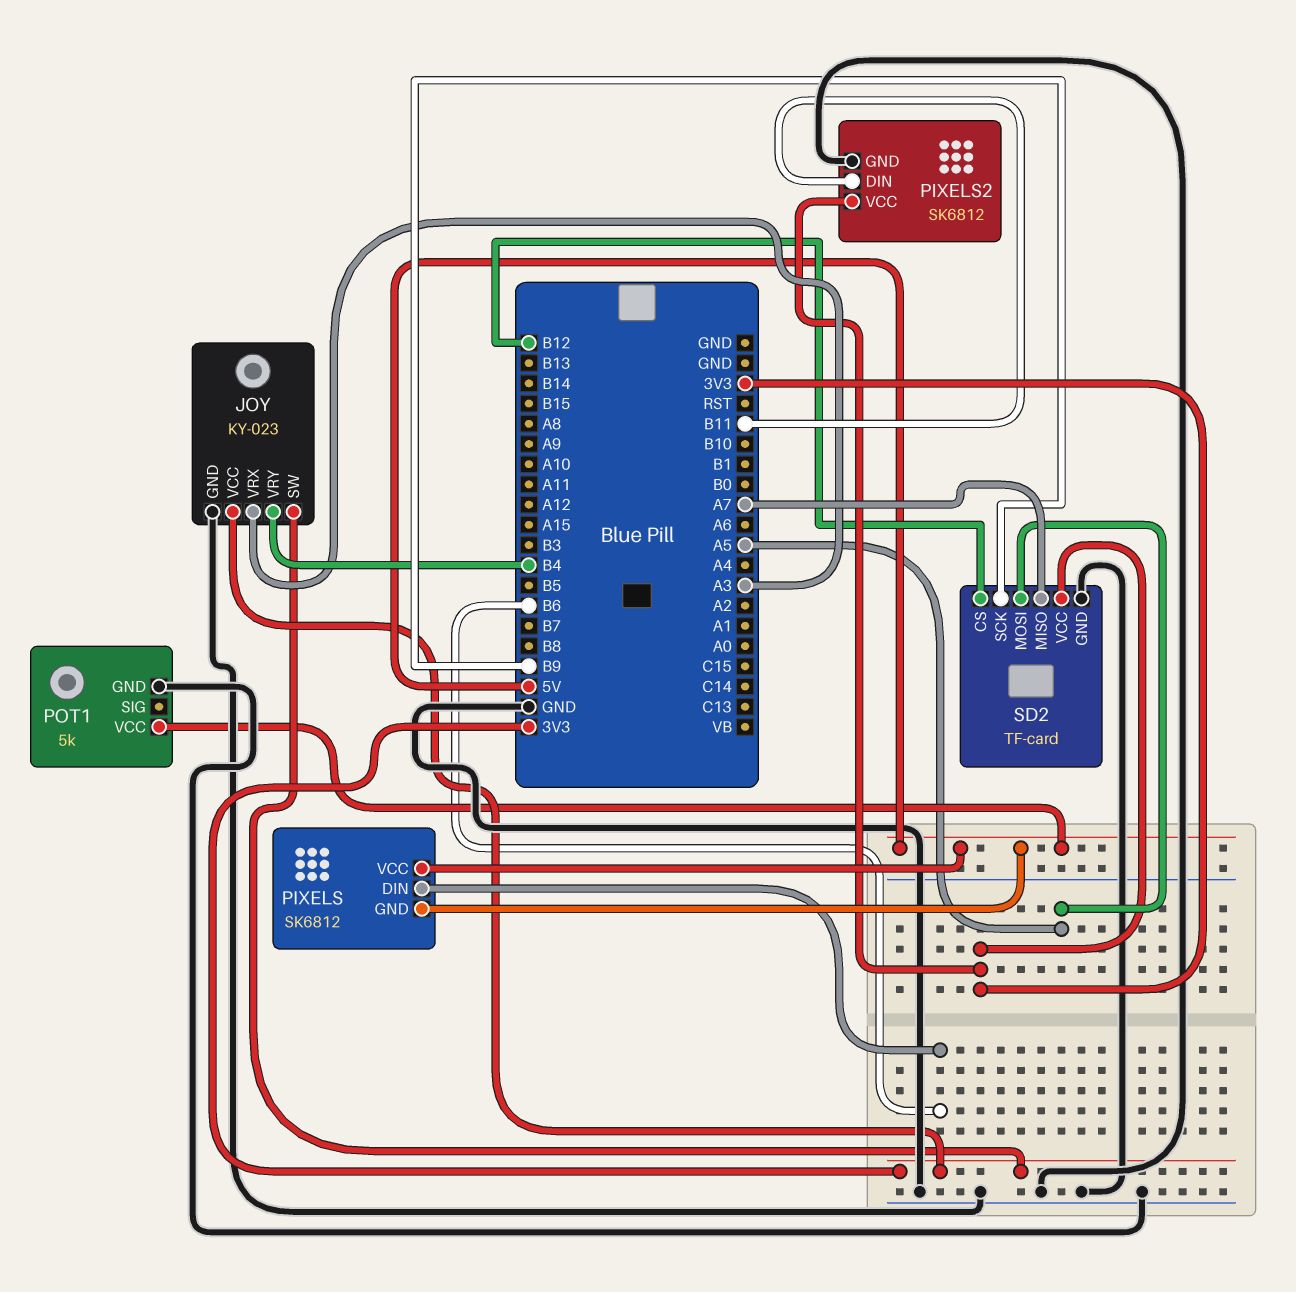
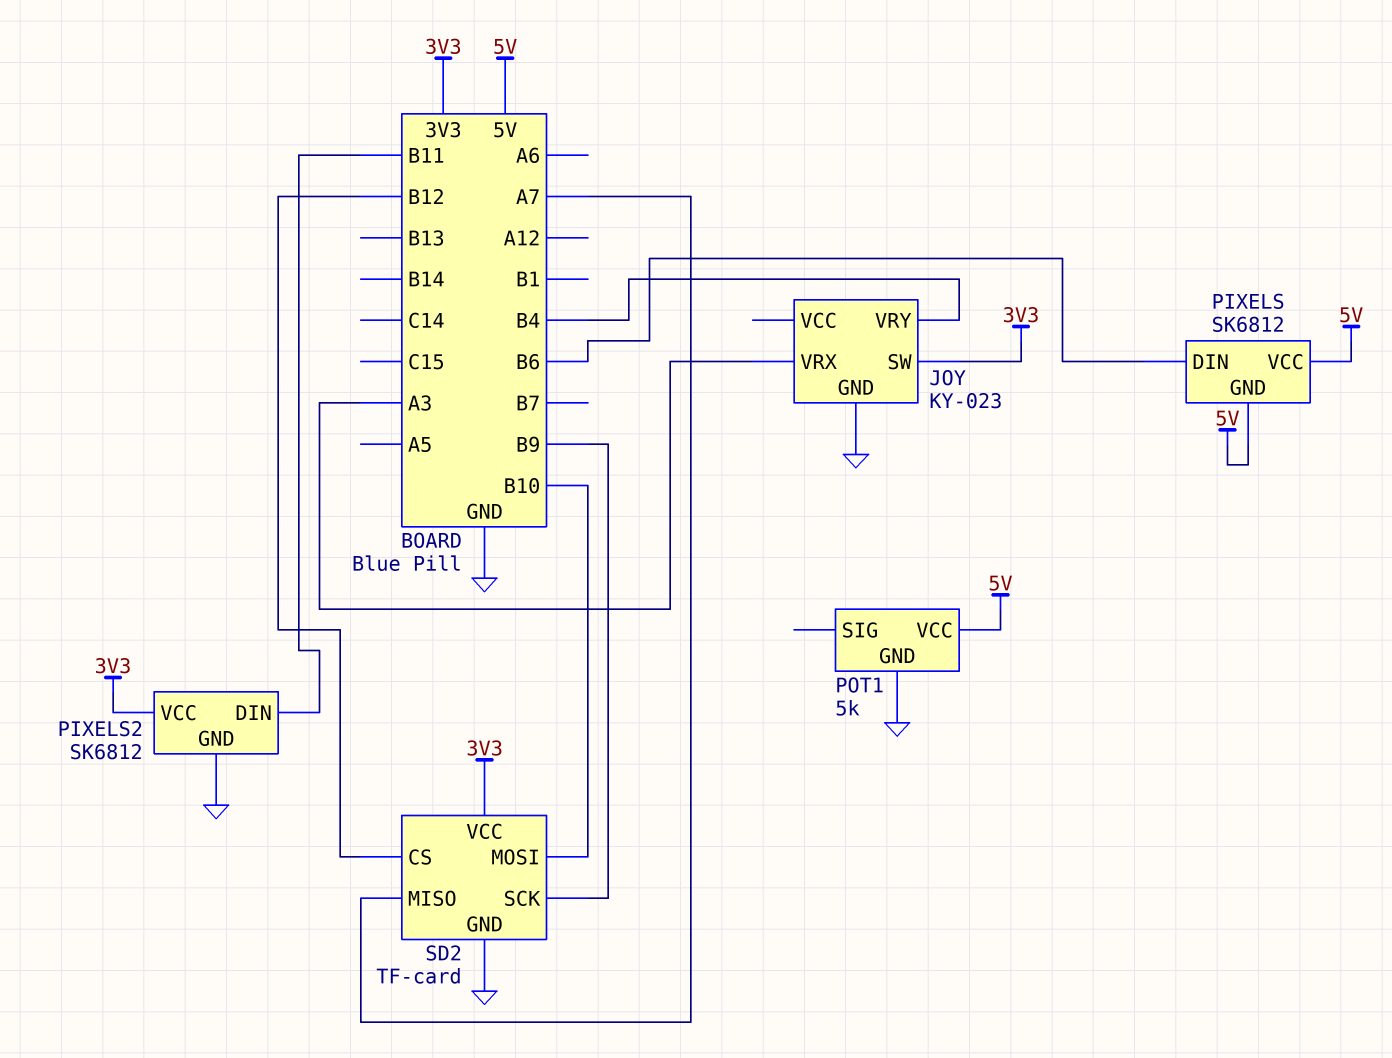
JOY pin VCC: 3V3 -> none
SD2 pin MOSI: A5 -> B10

